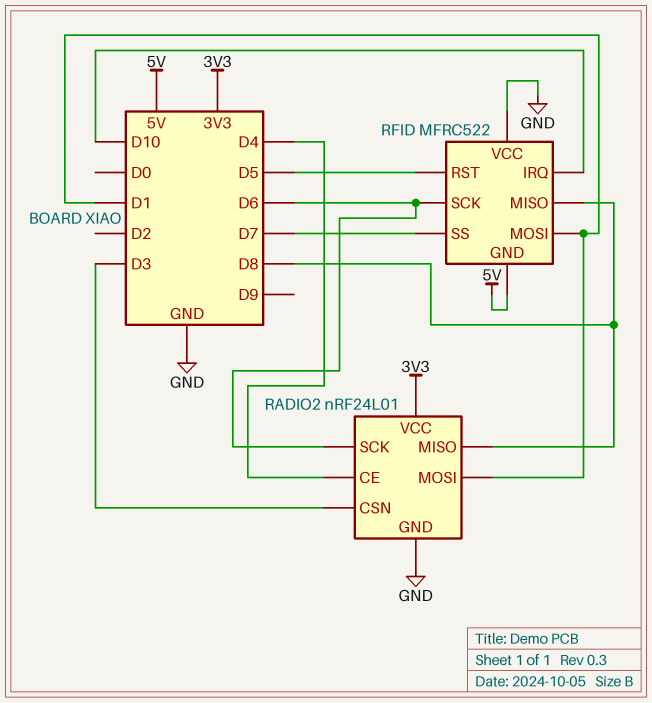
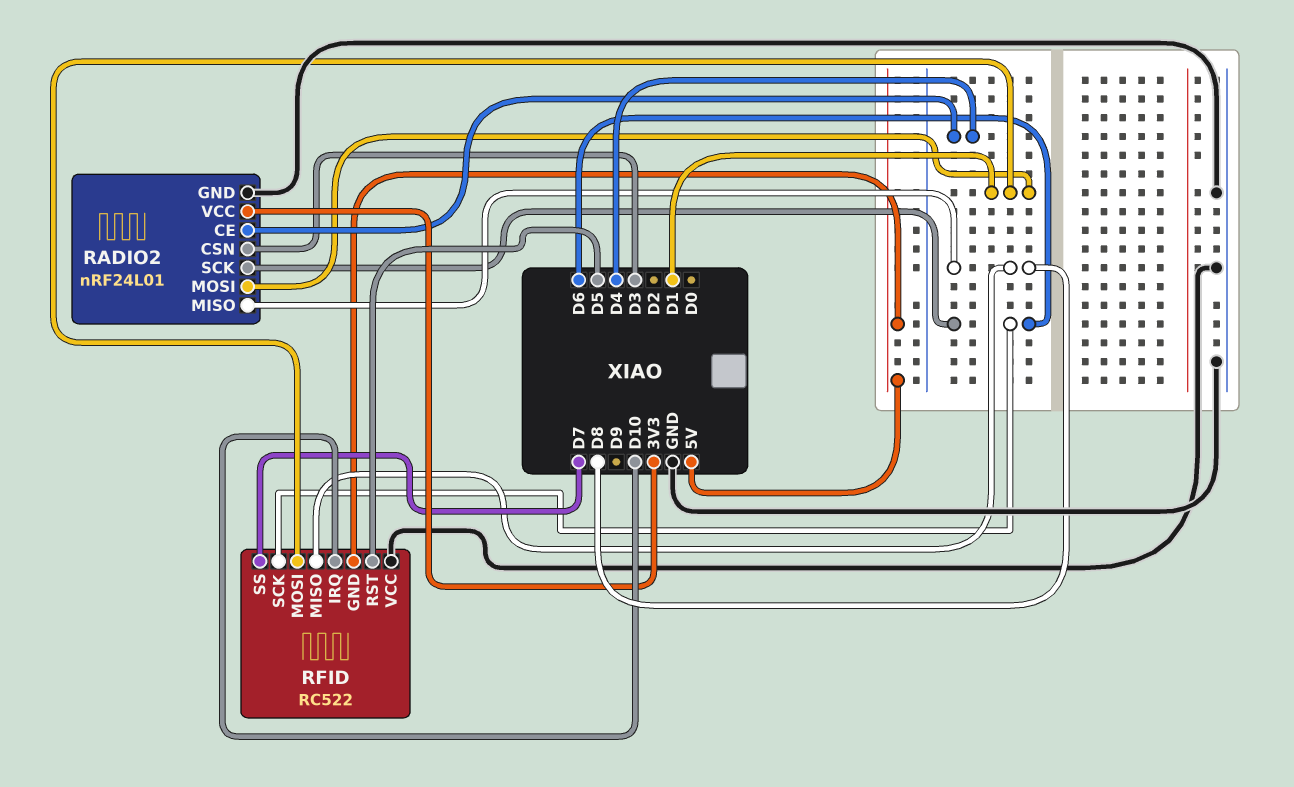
RFID: MFRC522 -> RC522

